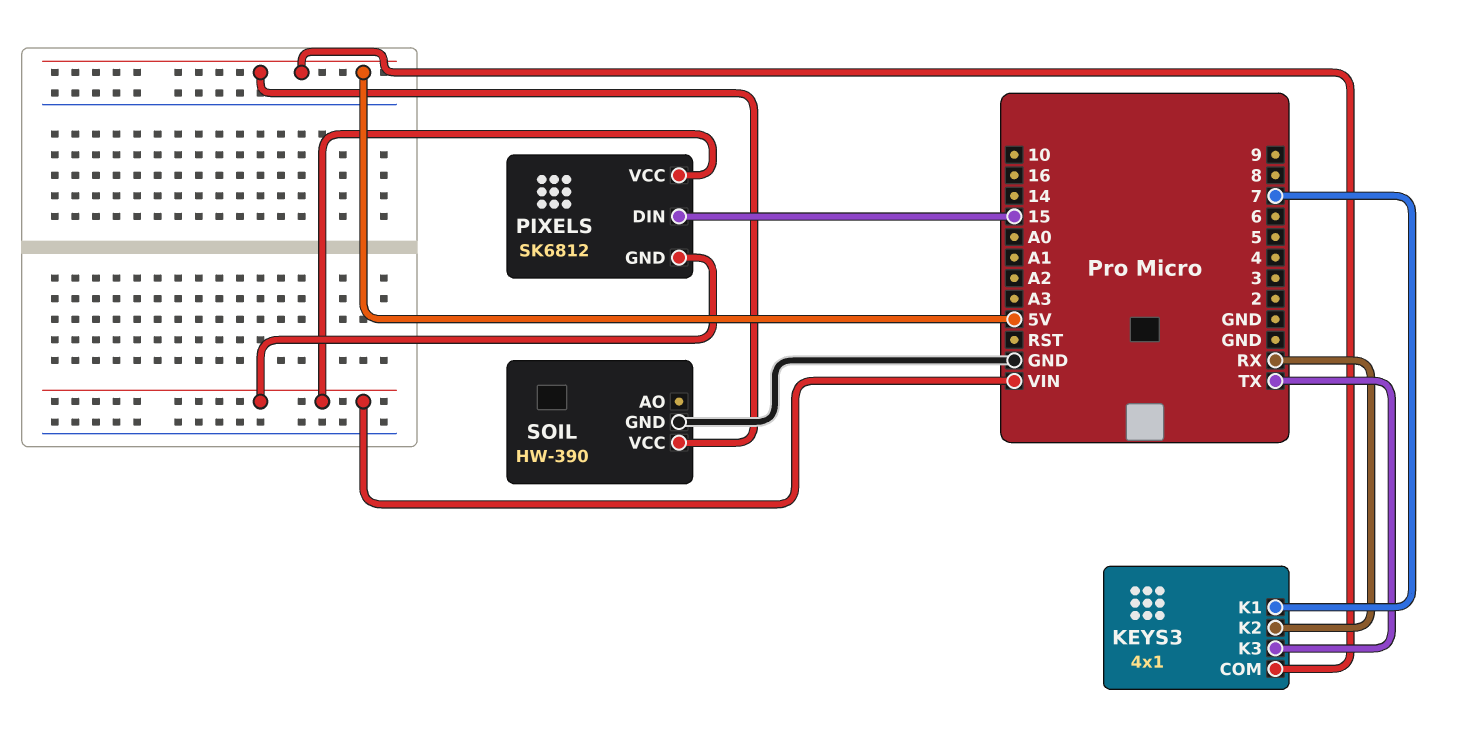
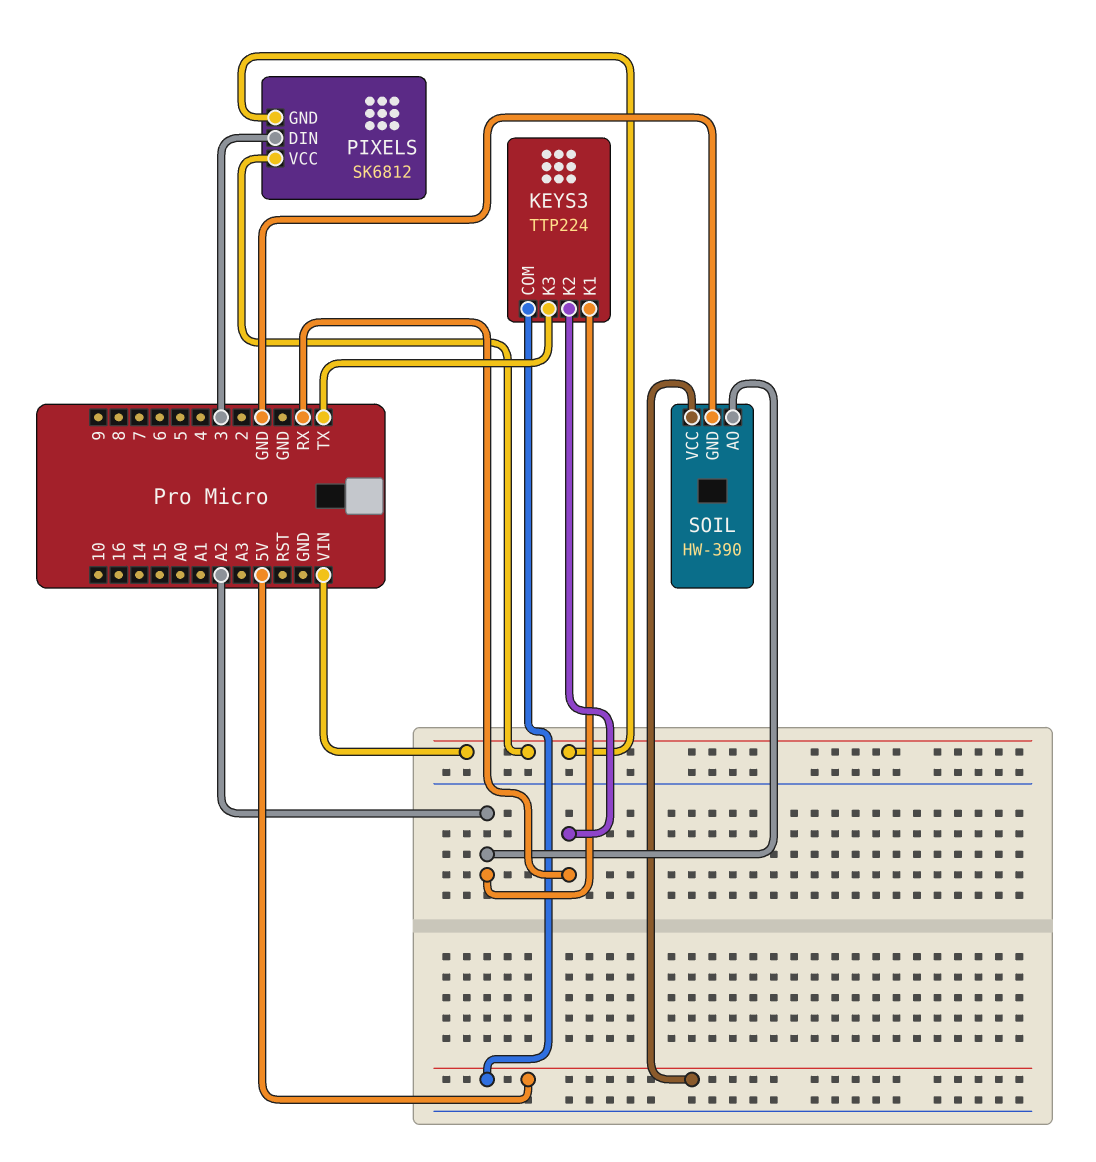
KEYS3: 4x1 -> TTP224
KEYS3 pin K1: 7 -> A2
PIXELS pin DIN: 15 -> 3
SOIL pin AO: none -> A2

